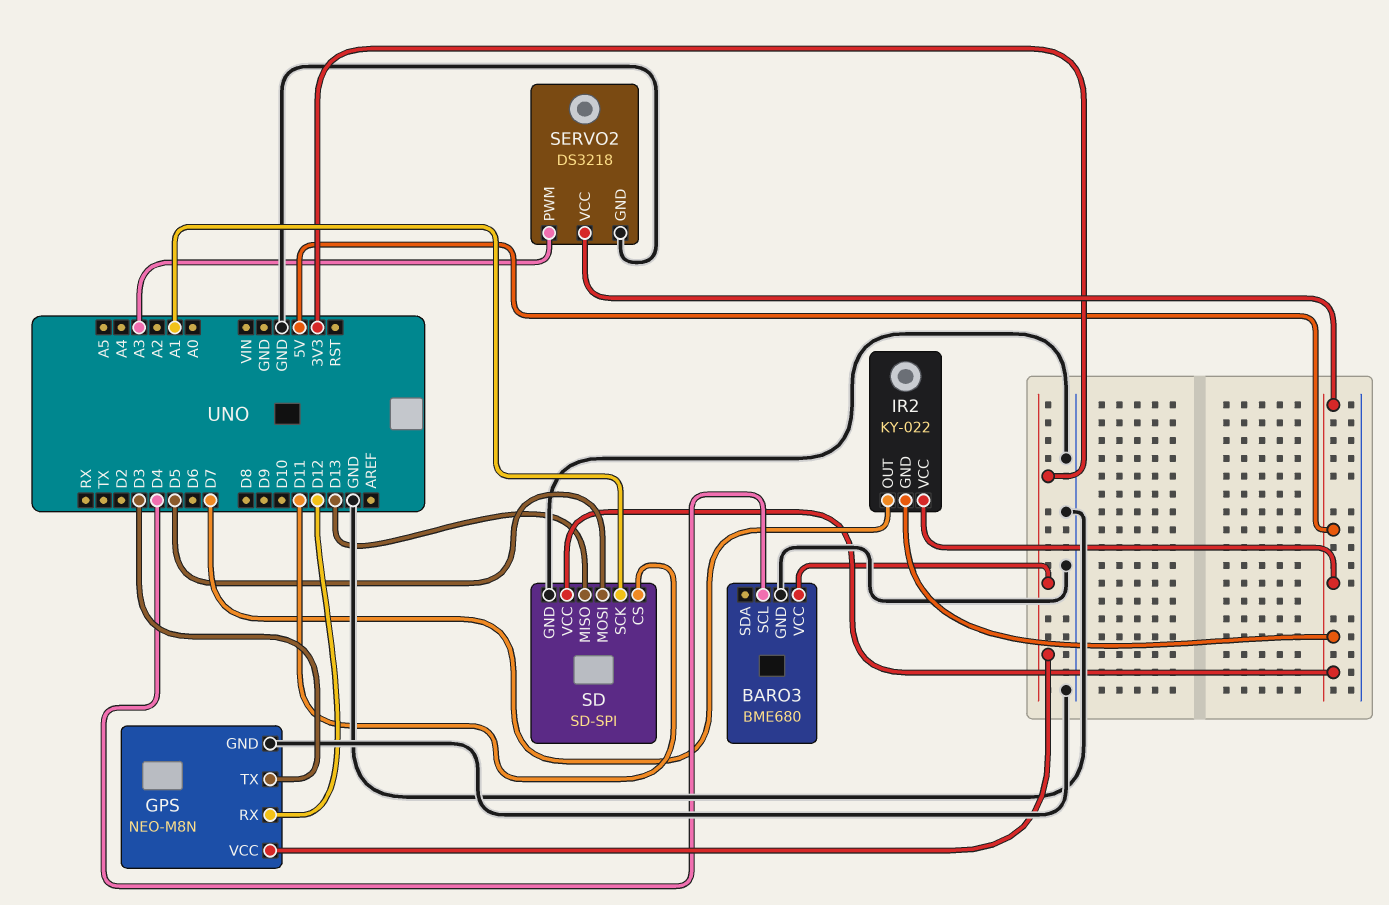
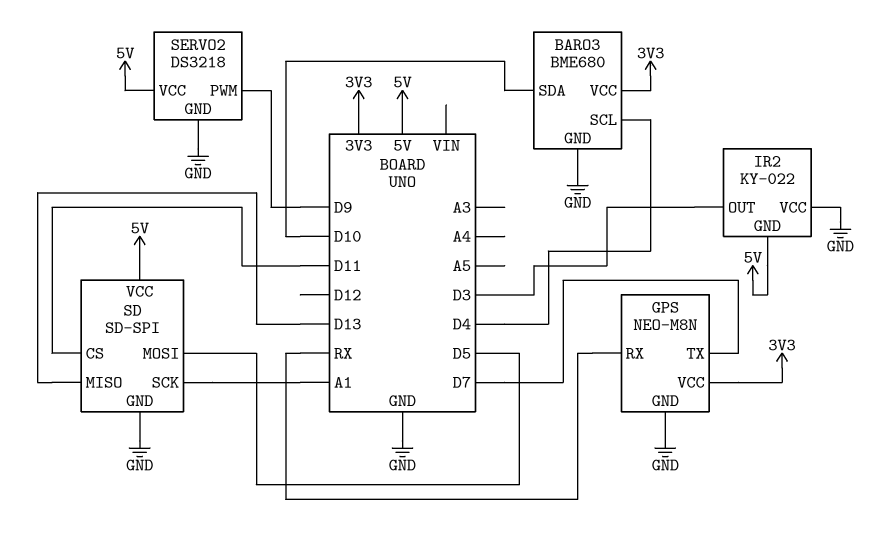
BARO3 pin SDA: none -> D10
GPS pin RX: D12 -> RX
GPS pin TX: D3 -> D7
IR2 pin OUT: D7 -> D3
IR2 pin VCC: 5V -> GND
SERVO2 pin PWM: A3 -> D9

